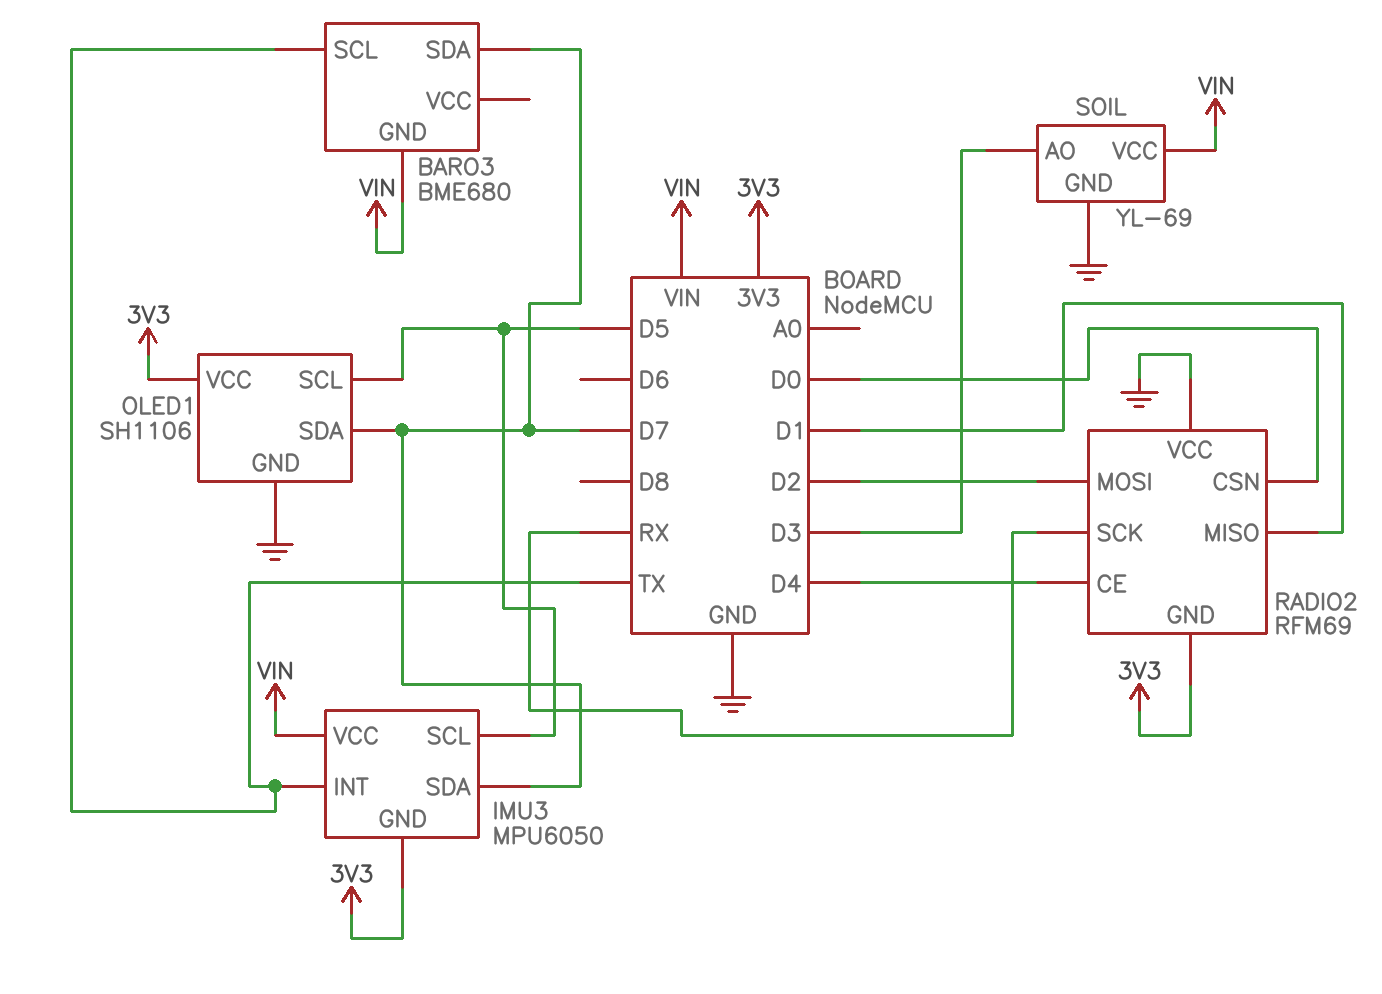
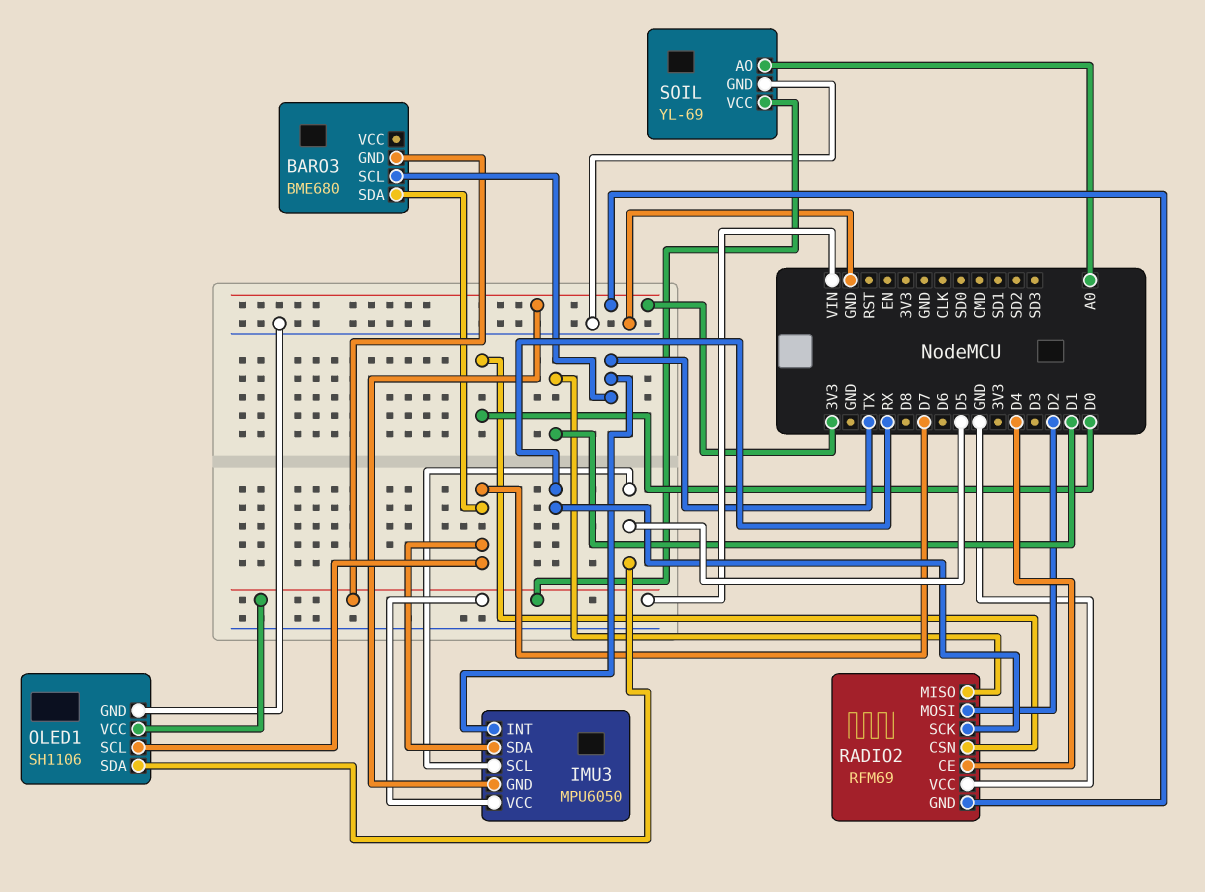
OLED1 pin SCL: D5 -> D7
OLED1 pin SDA: D7 -> D5
OLED1 pin VCC: 3V3 -> VIN
SOIL pin AO: D3 -> A0

